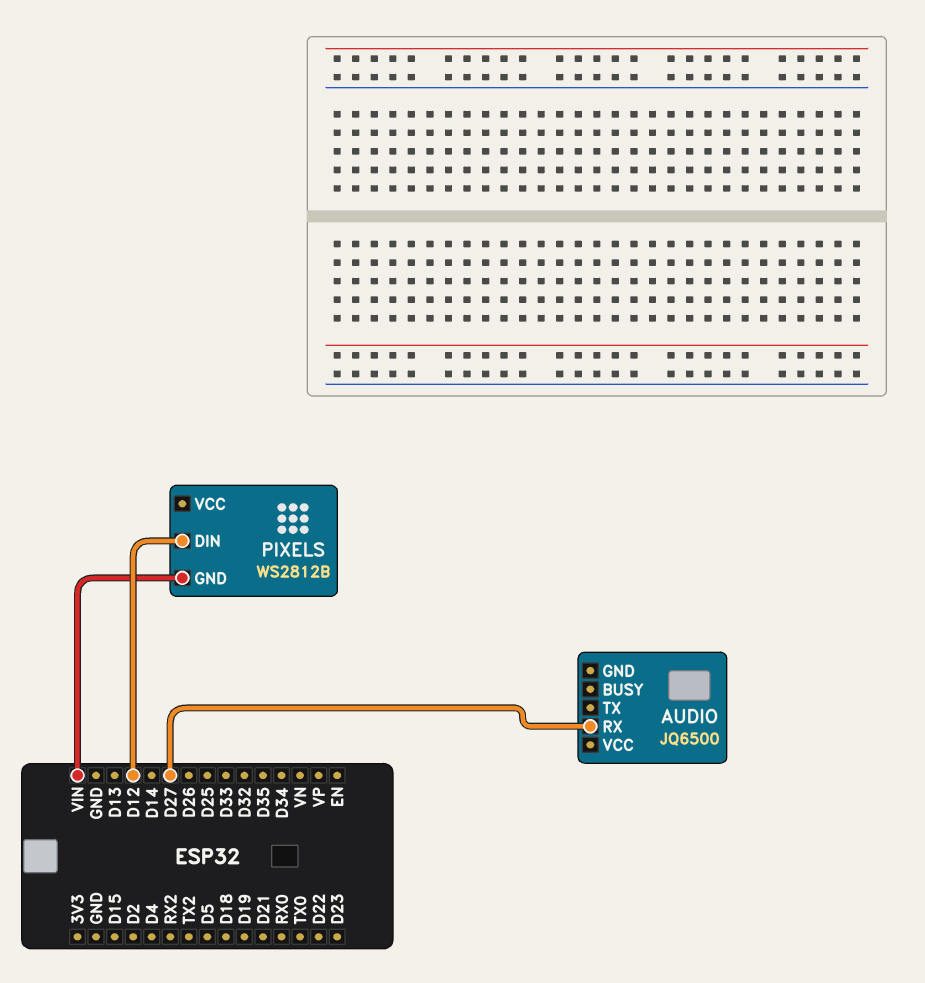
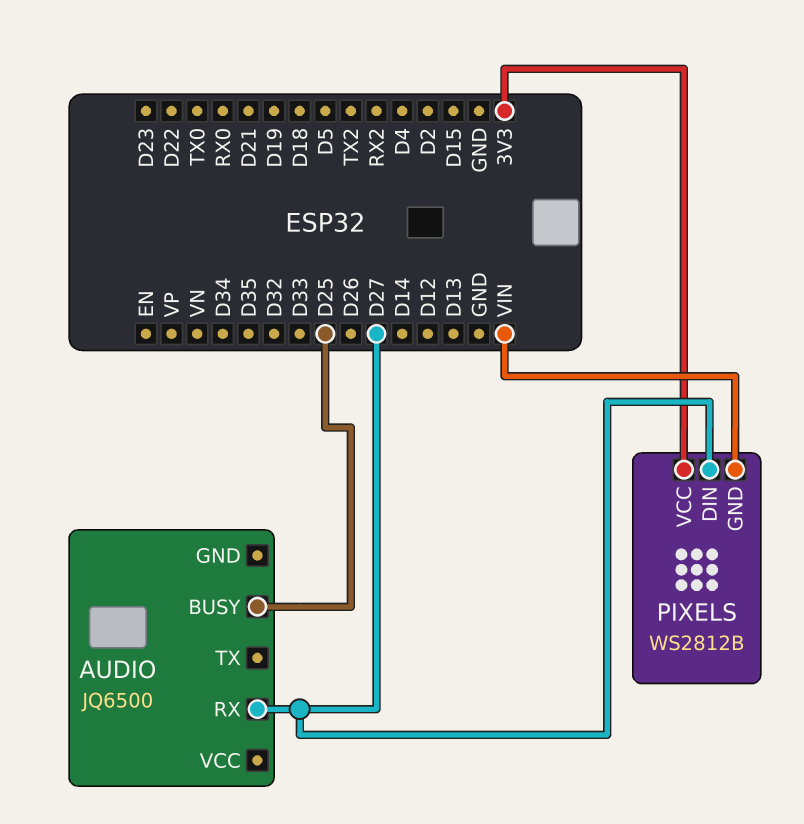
AUDIO pin BUSY: none -> D25
PIXELS pin DIN: D12 -> D27
PIXELS pin VCC: none -> 3V3

